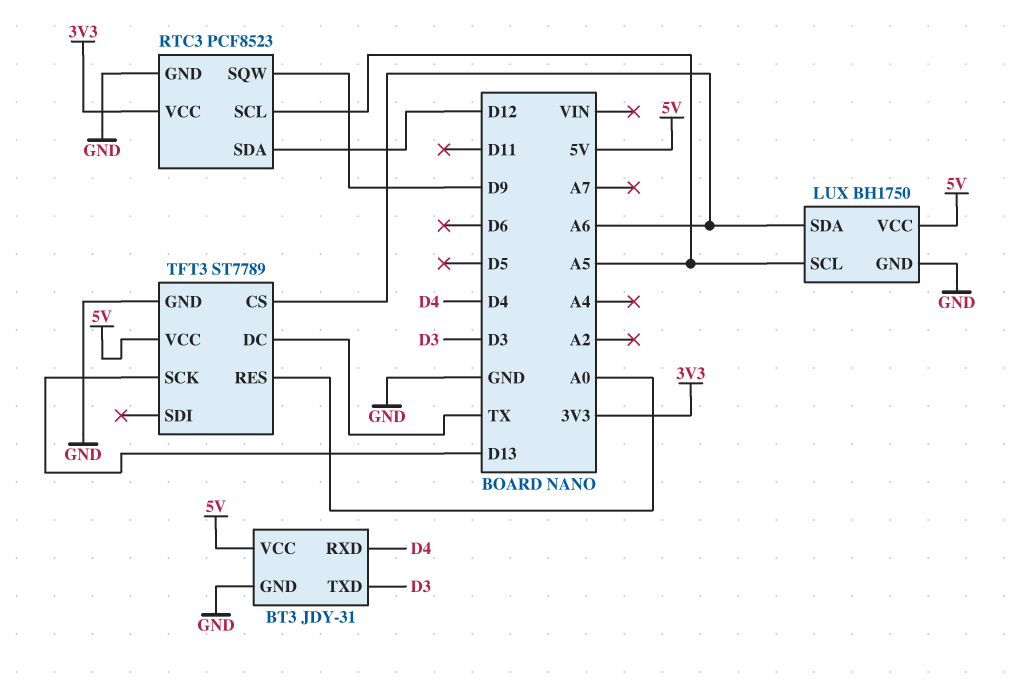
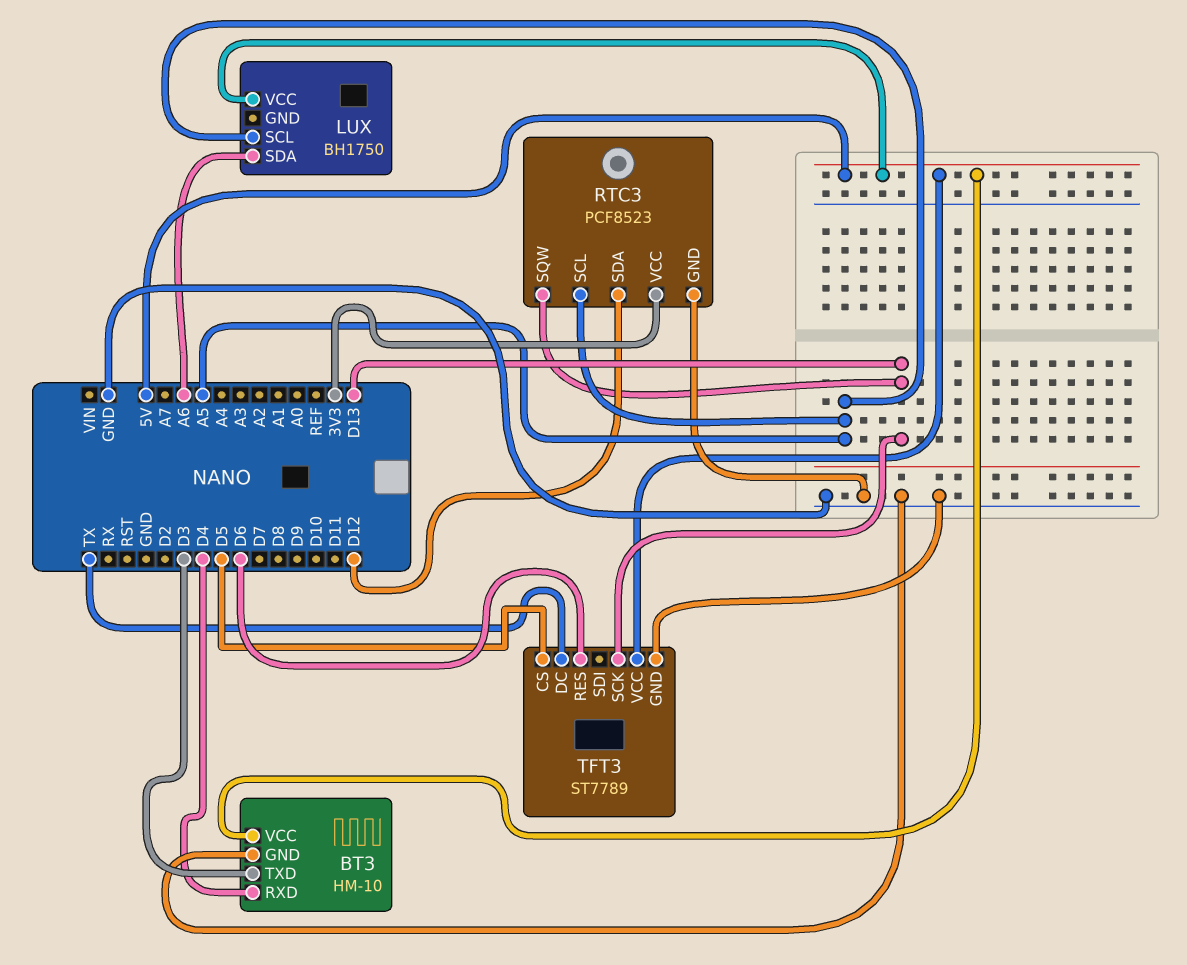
BT3: JDY-31 -> HM-10
LUX pin GND: GND -> none
RTC3 pin SQW: D9 -> D13
TFT3 pin CS: A6 -> D5
TFT3 pin RES: A0 -> D6

